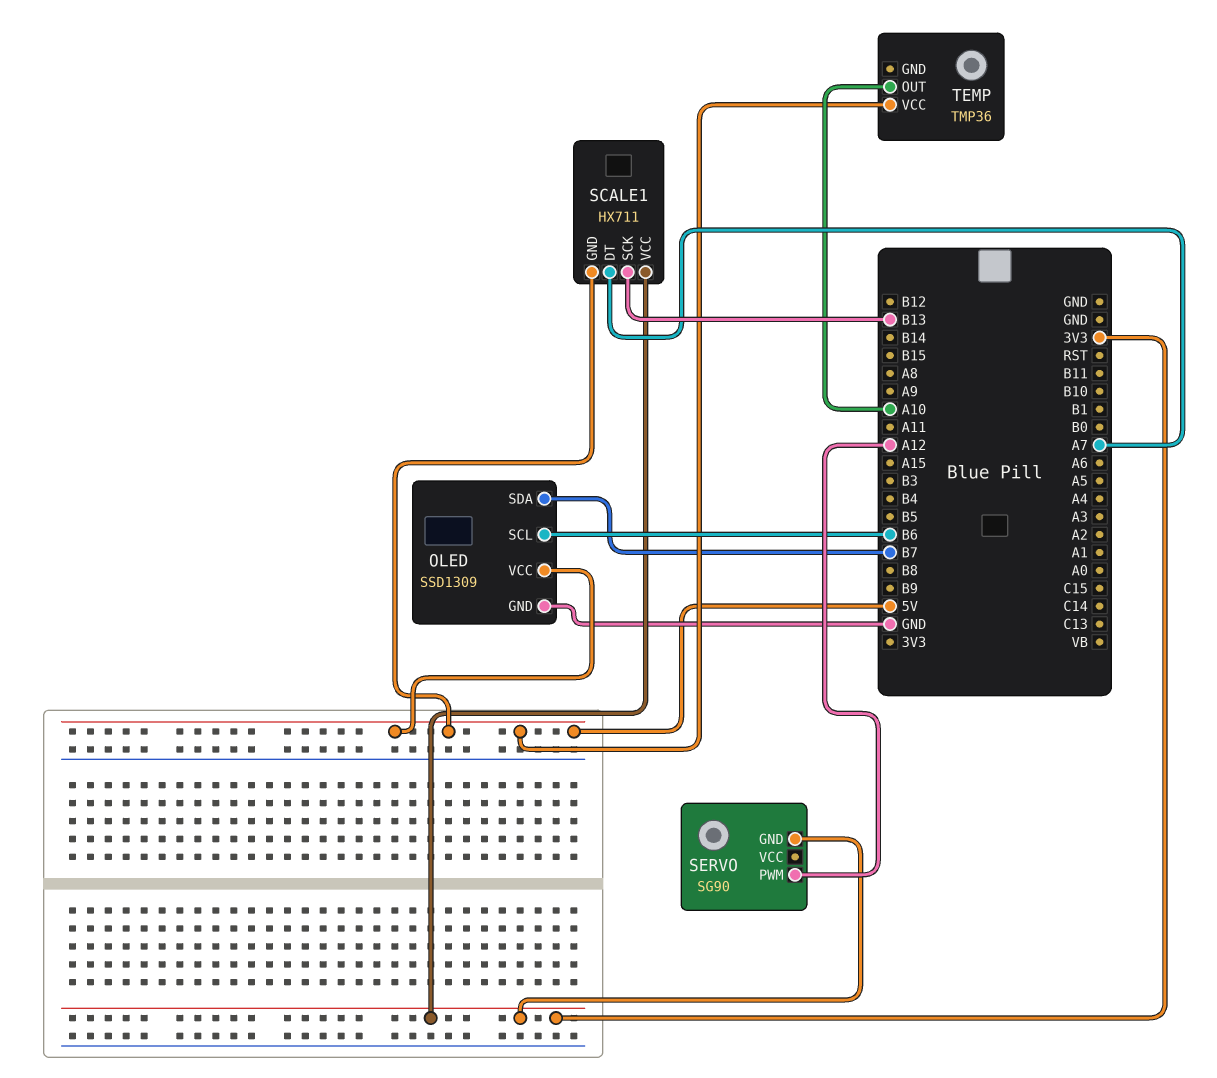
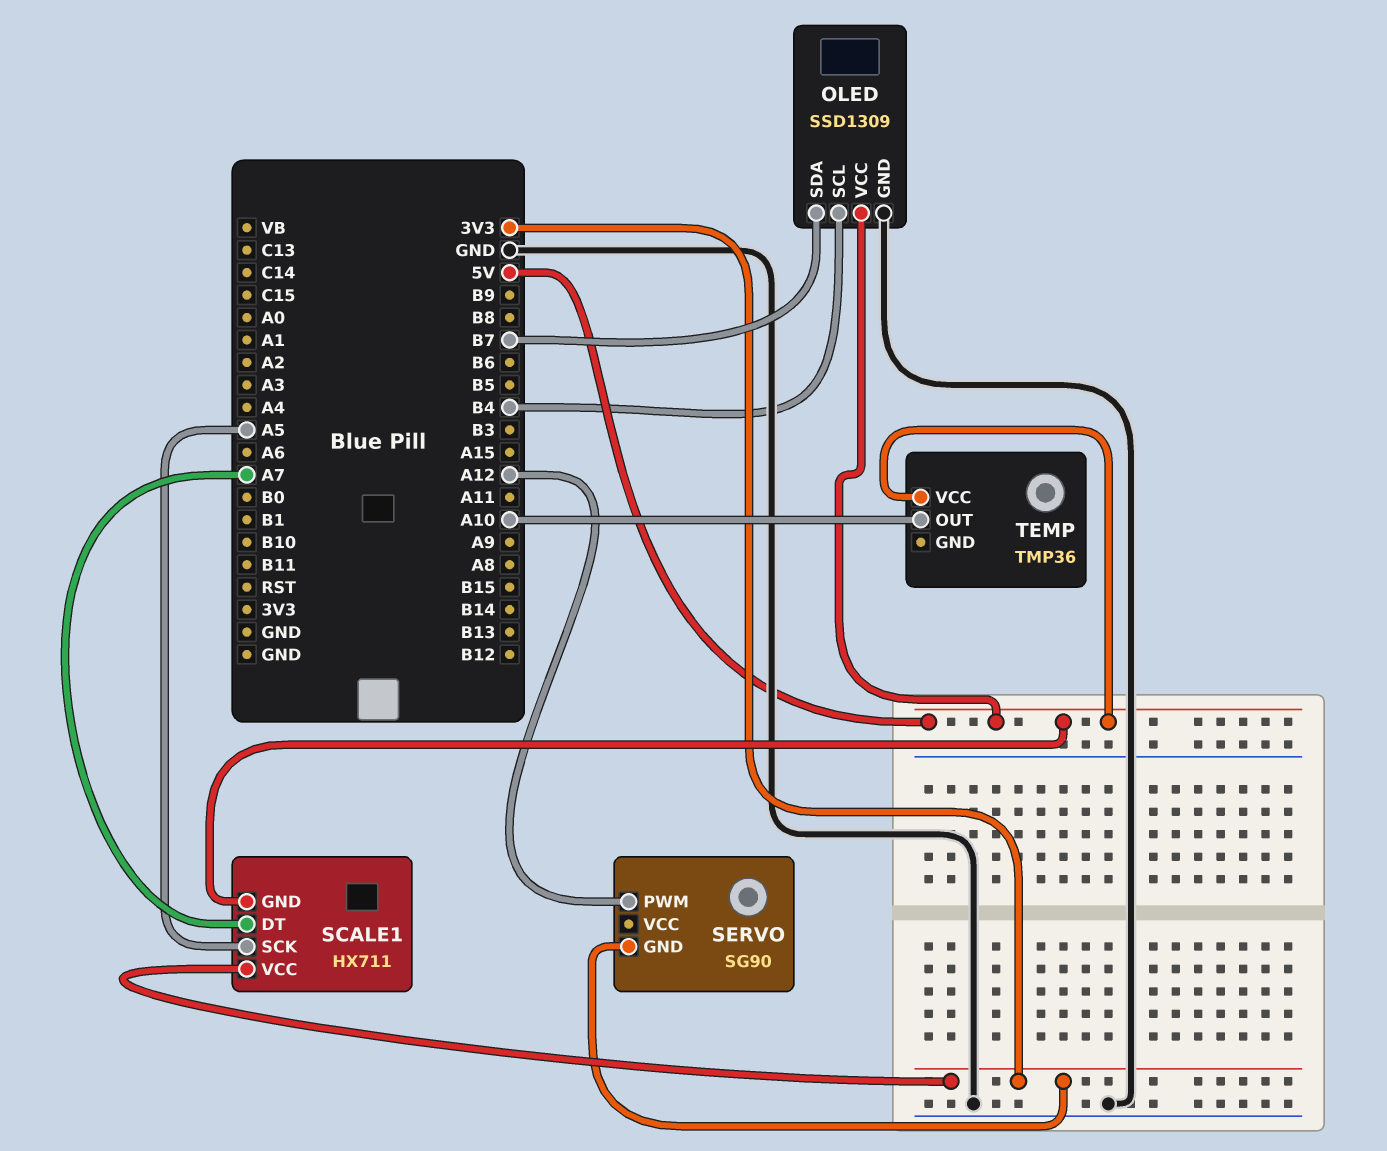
OLED pin SCL: B6 -> B4
SCALE1 pin SCK: B13 -> A5

